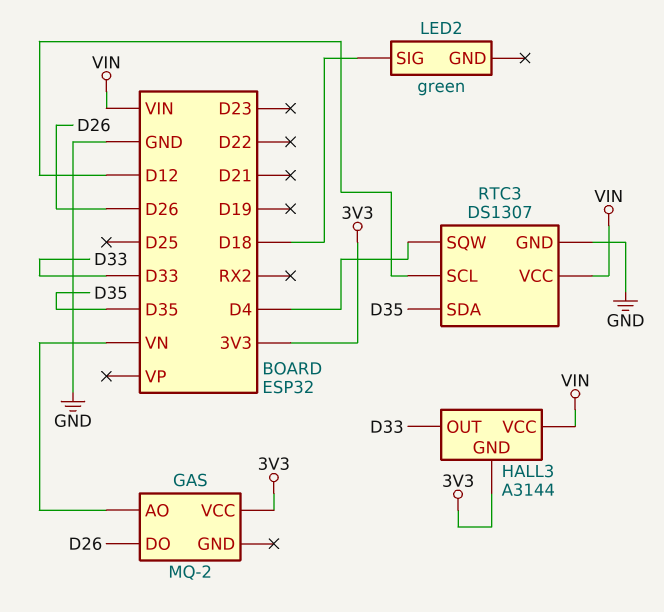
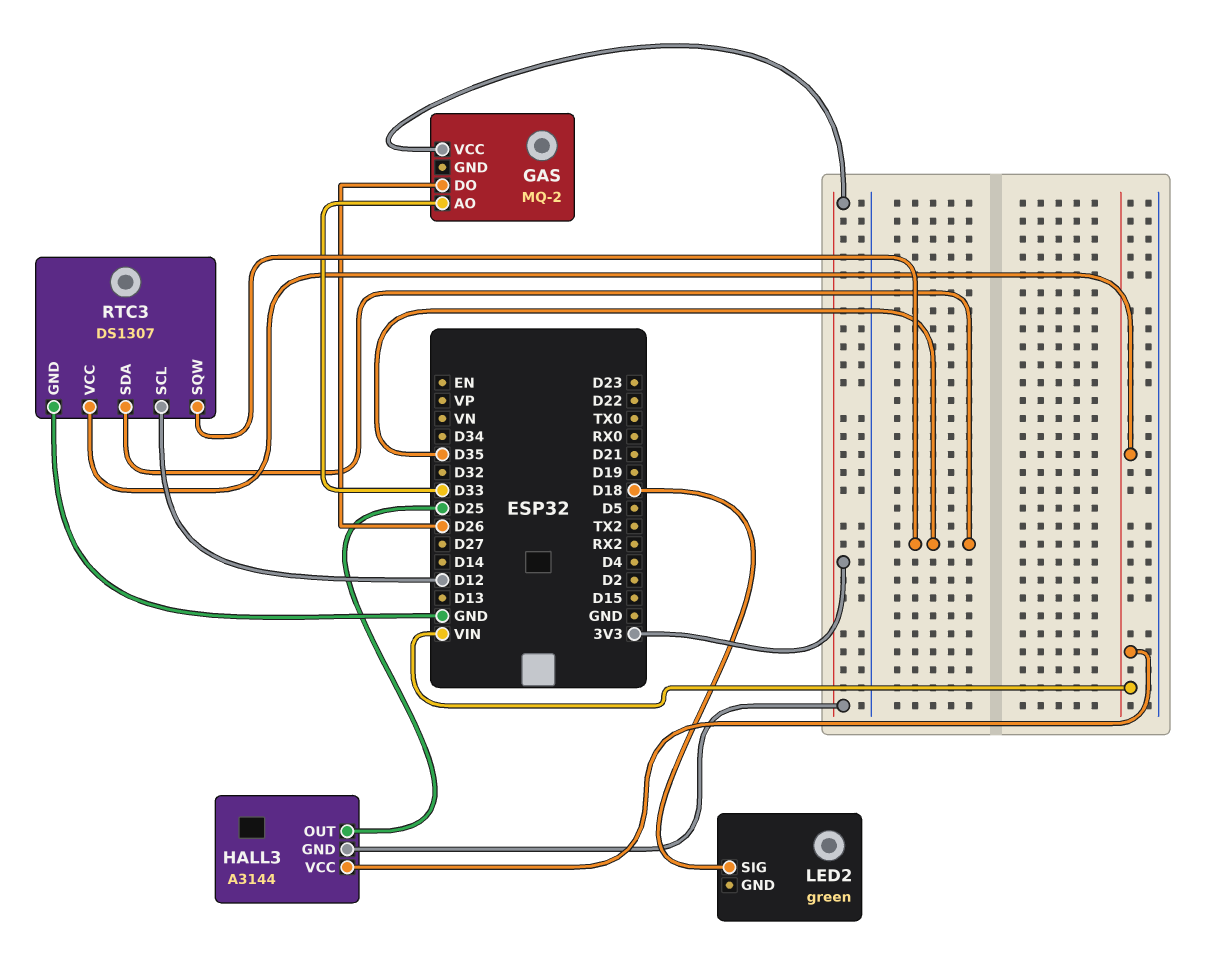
GAS pin AO: VN -> D33
HALL3 pin OUT: D33 -> D25
RTC3 pin SQW: D4 -> D35

